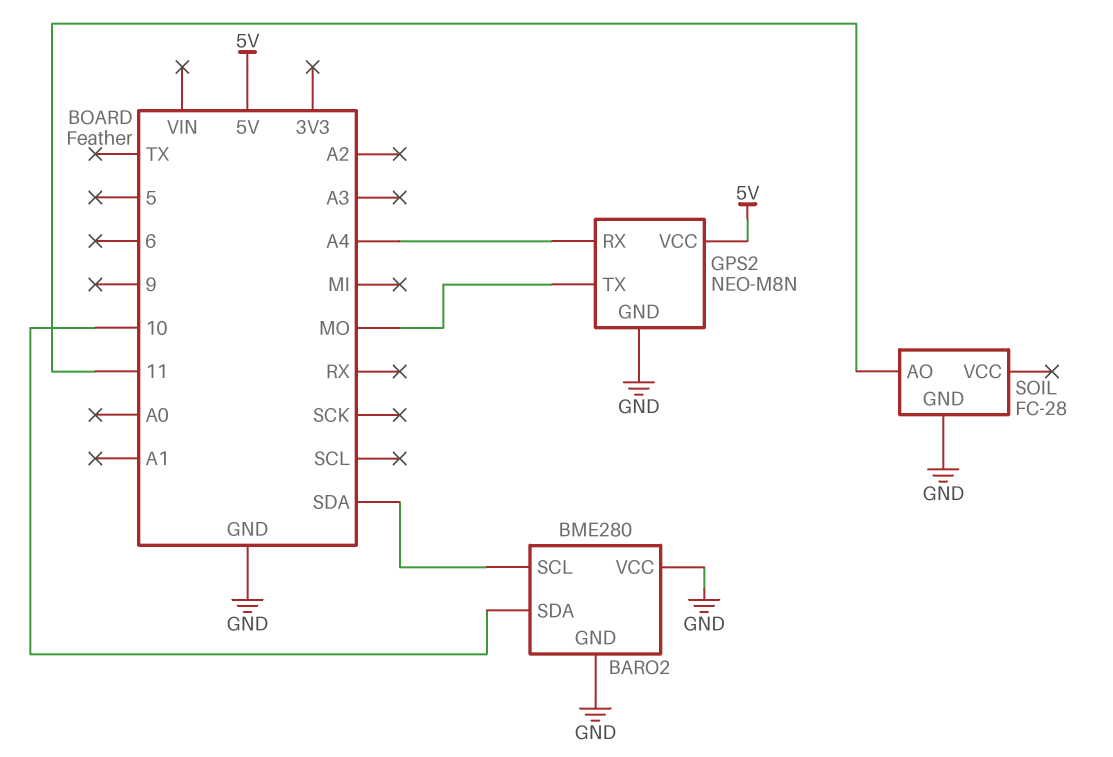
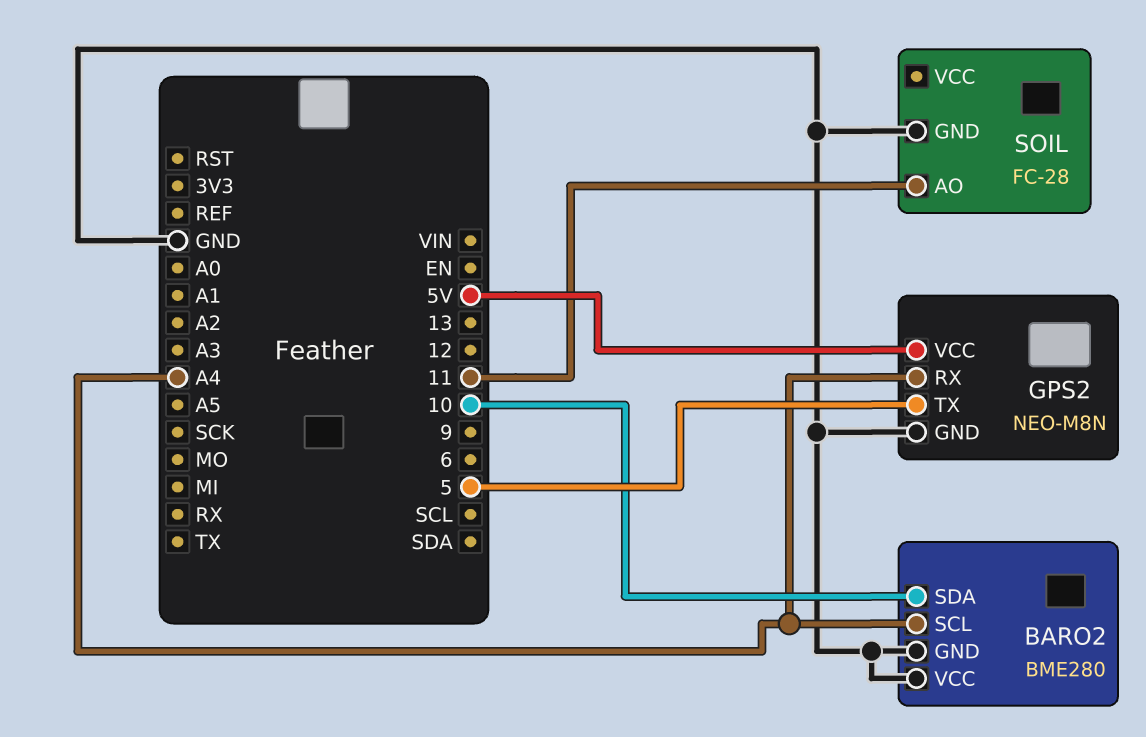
BARO2 pin SCL: SDA -> A4
GPS2 pin TX: MO -> 5

